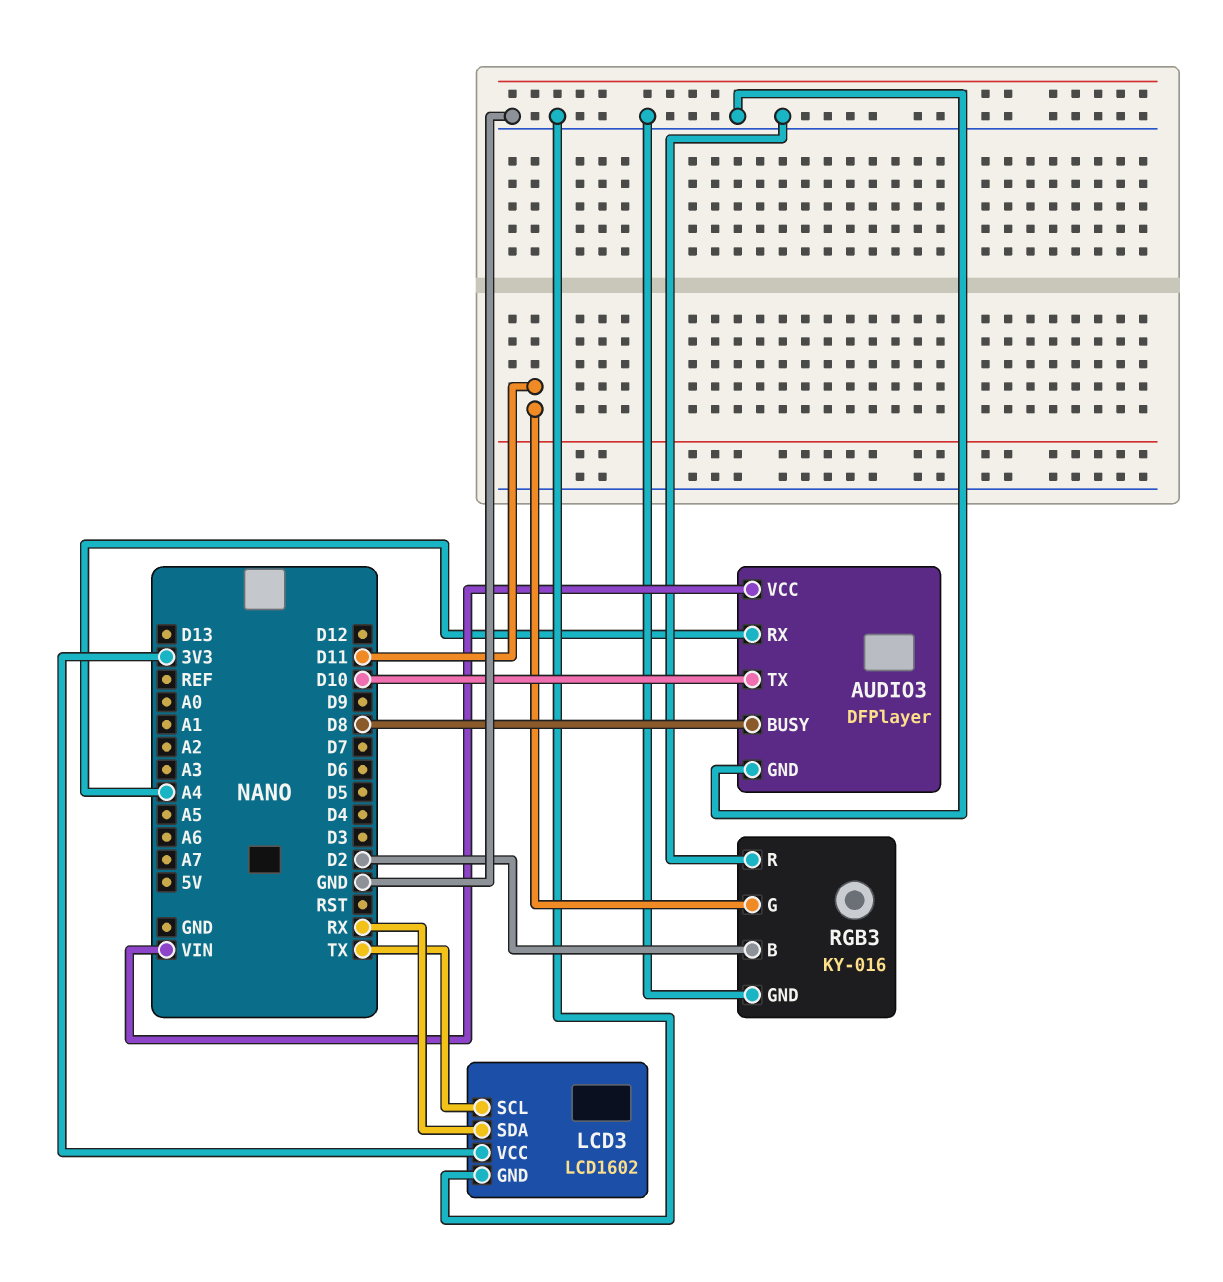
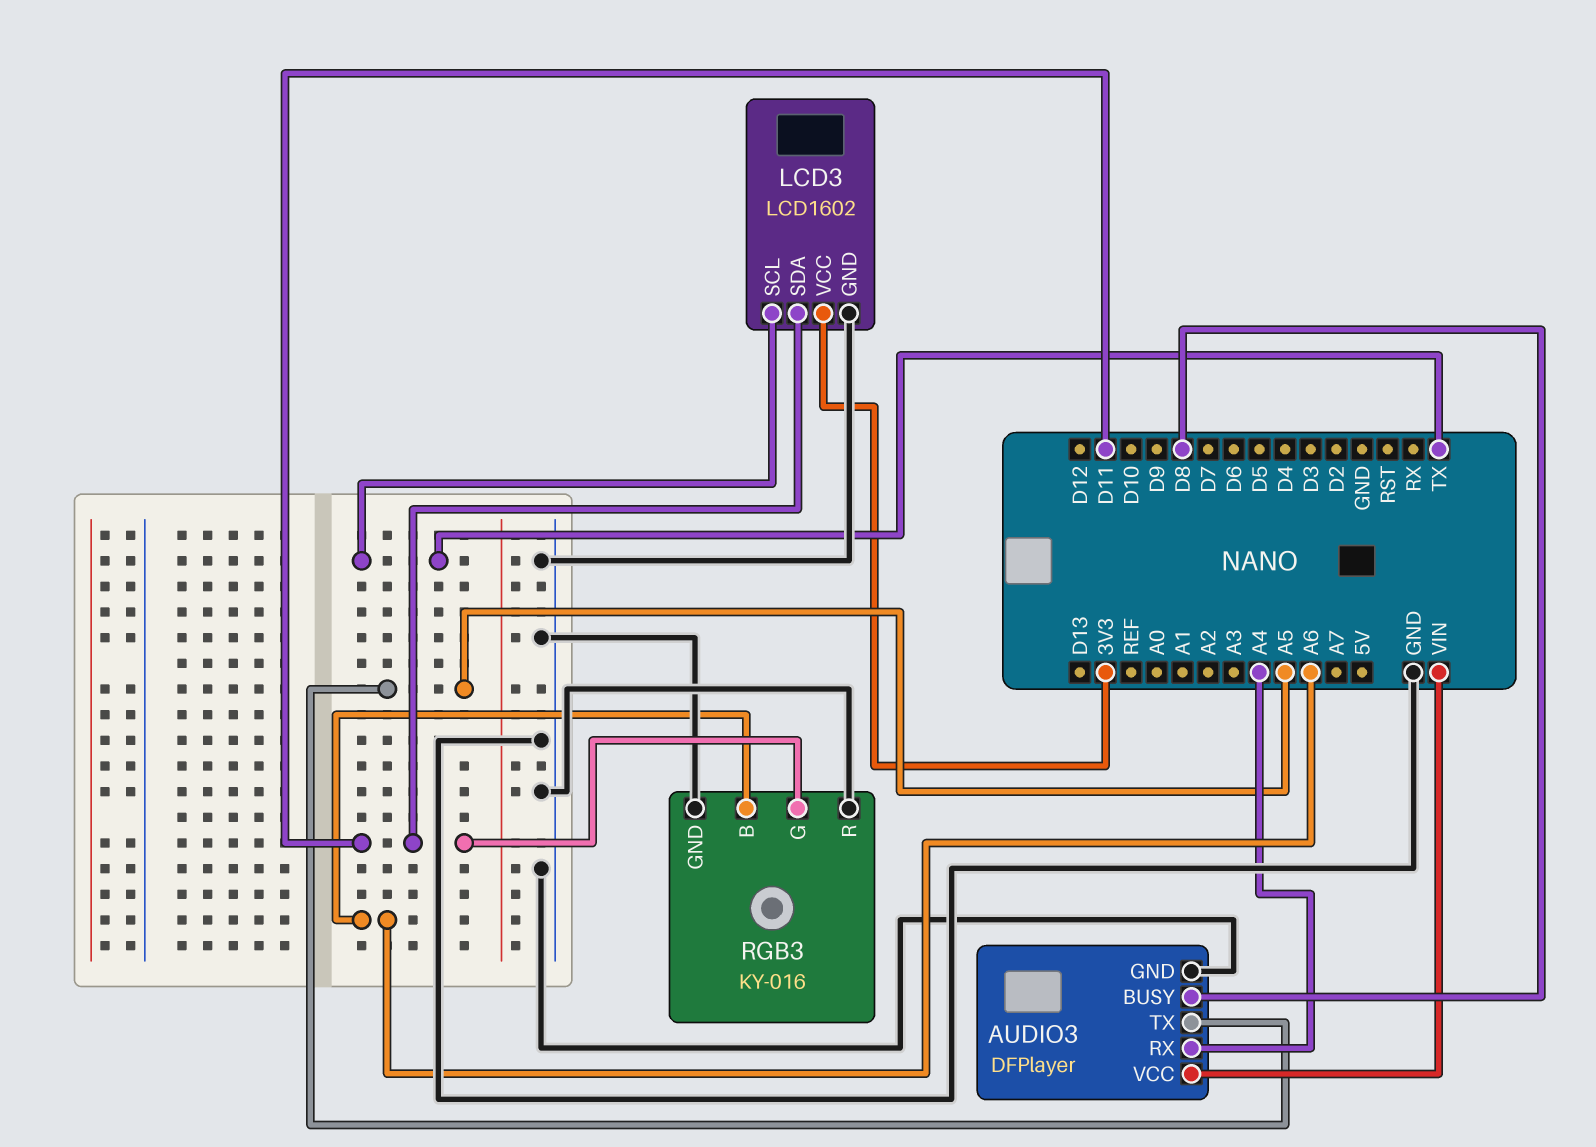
AUDIO3 pin TX: D10 -> A5
LCD3 pin SDA: RX -> D11
RGB3 pin B: D2 -> A6

